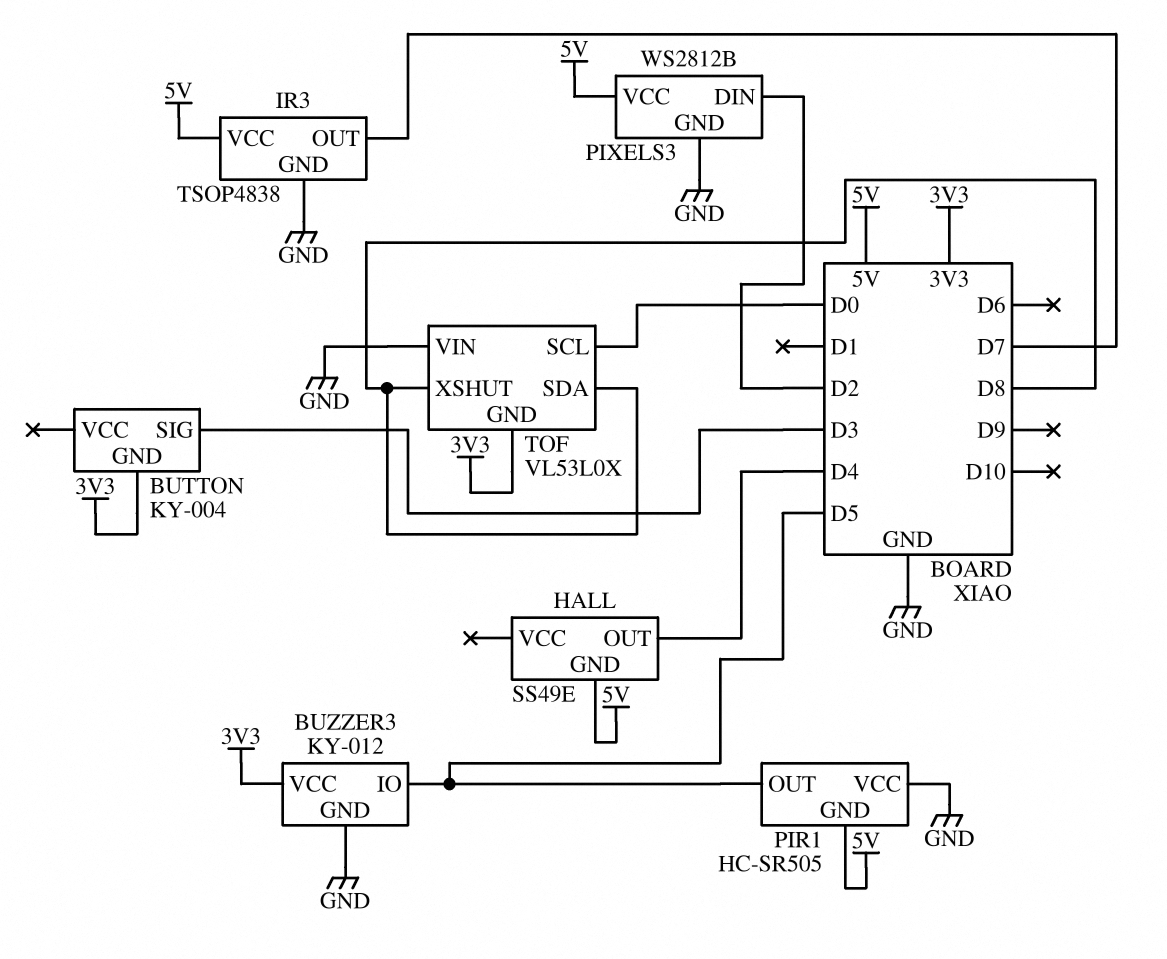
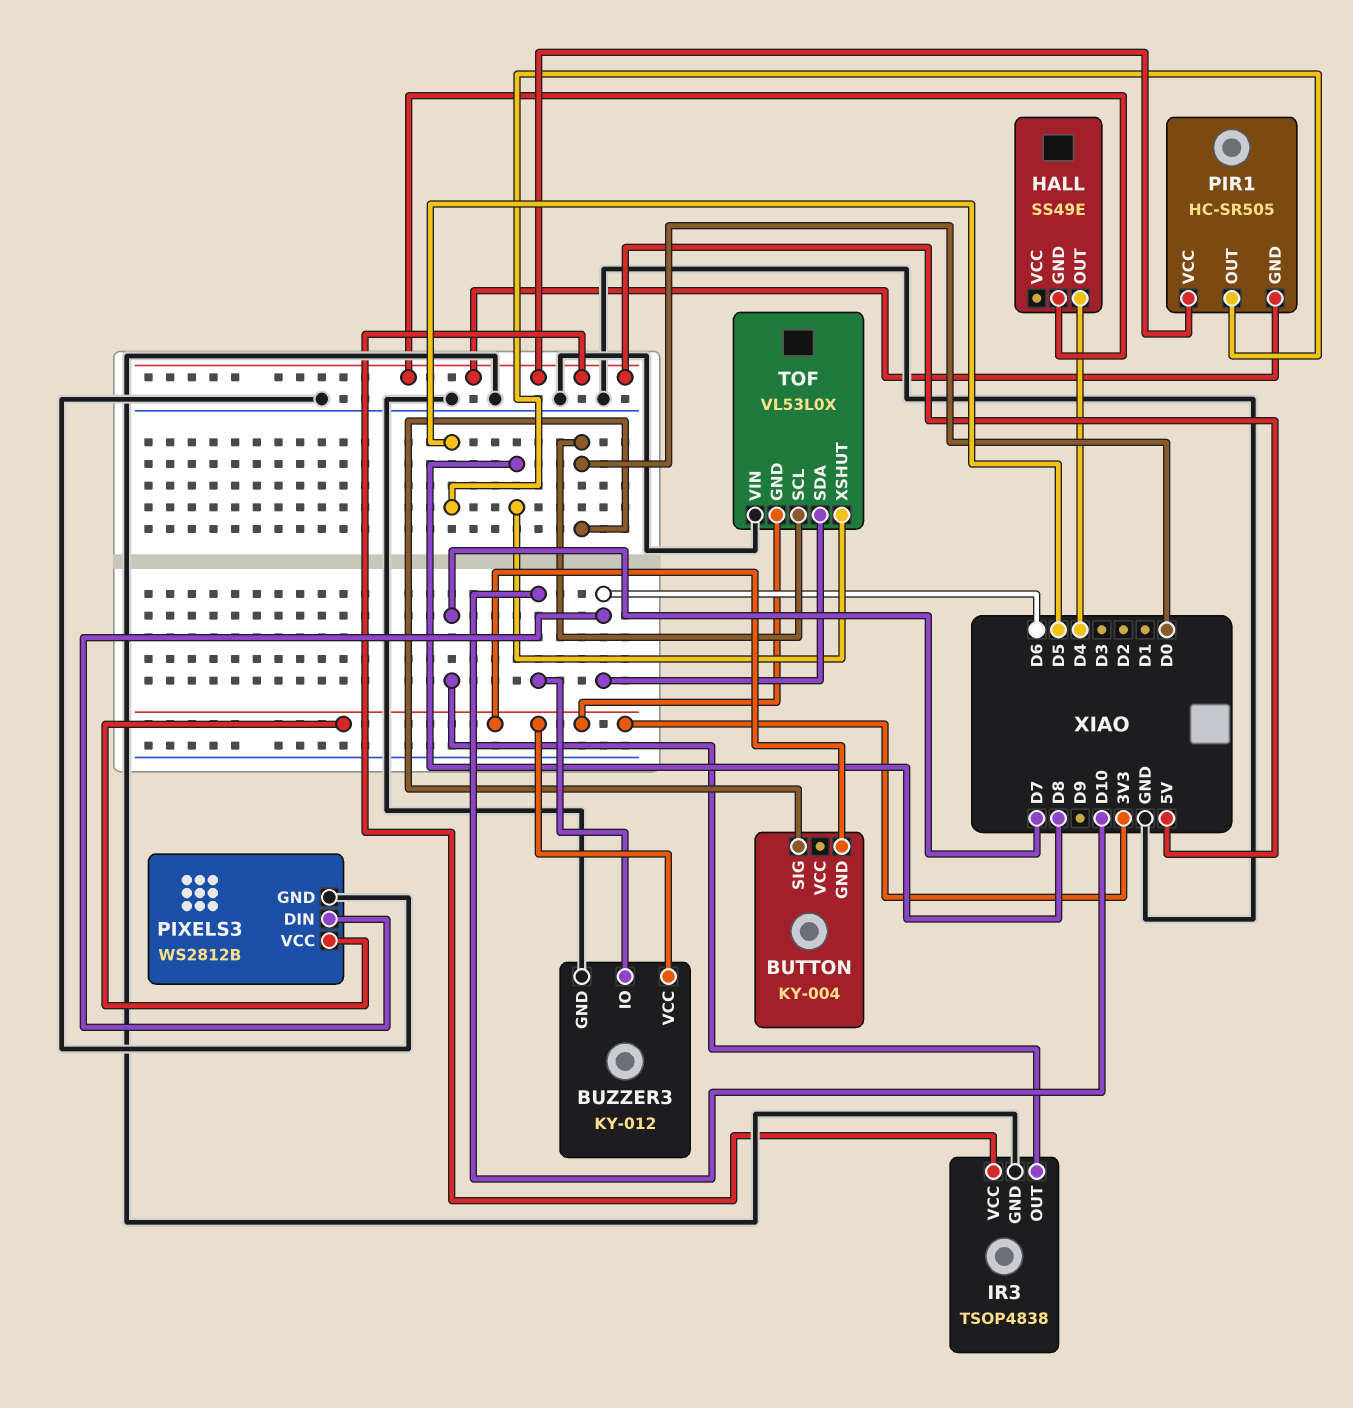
BUTTON pin SIG: D3 -> D0
BUZZER3 pin IO: D5 -> D10
PIR1 pin VCC: GND -> 5V
PIXELS3 pin DIN: D2 -> D6
PIXELS3 pin VCC: 5V -> 3V3
TOF pin SDA: D8 -> D6

